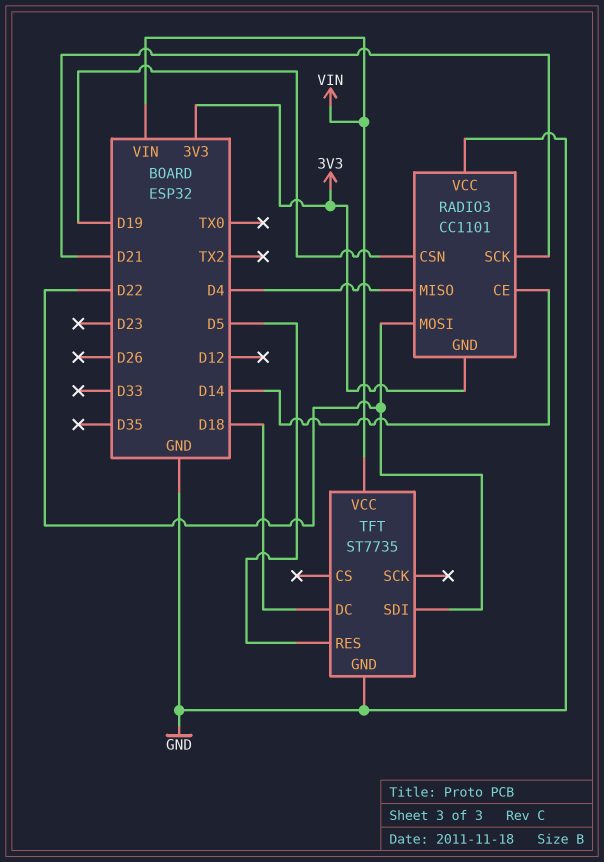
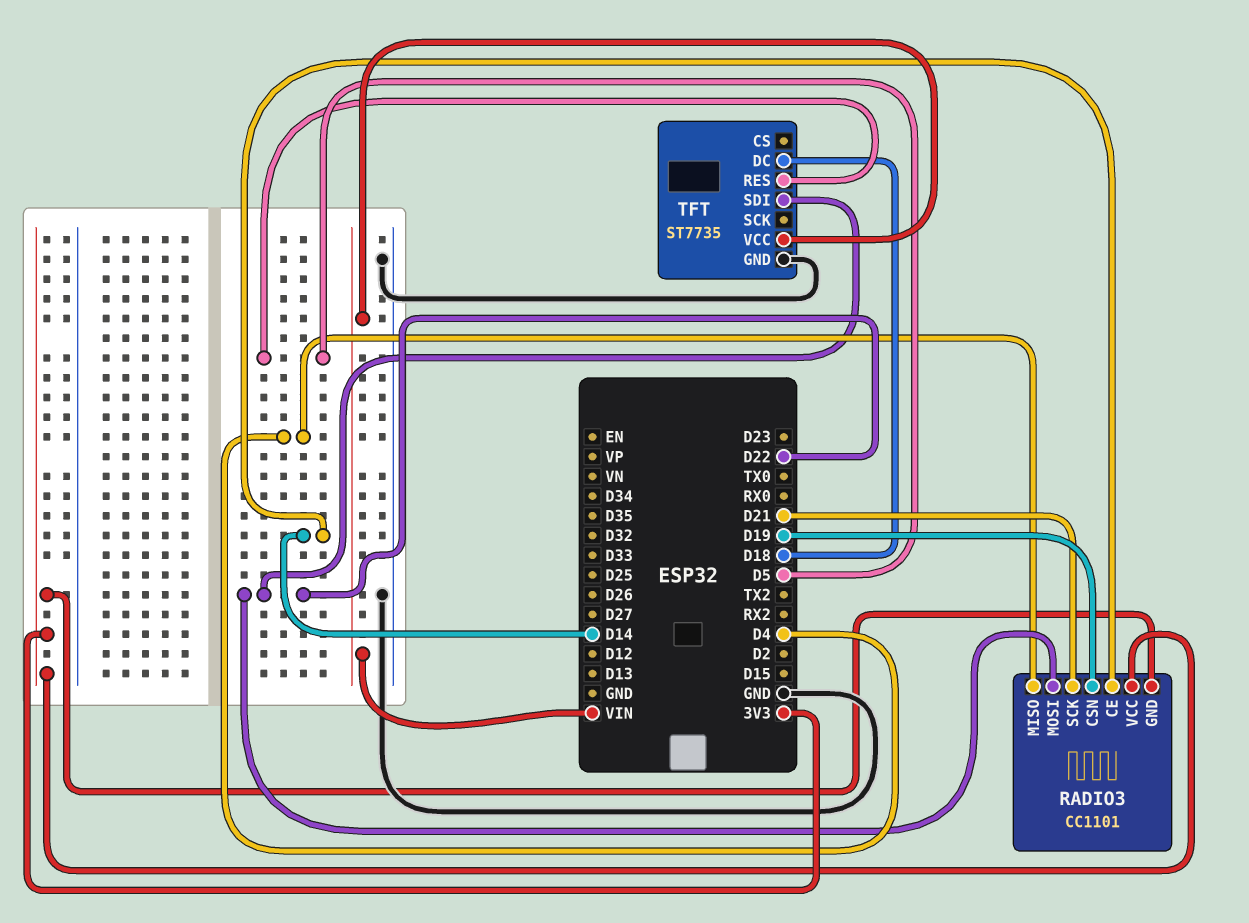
RADIO3 pin VCC: GND -> 3V3

